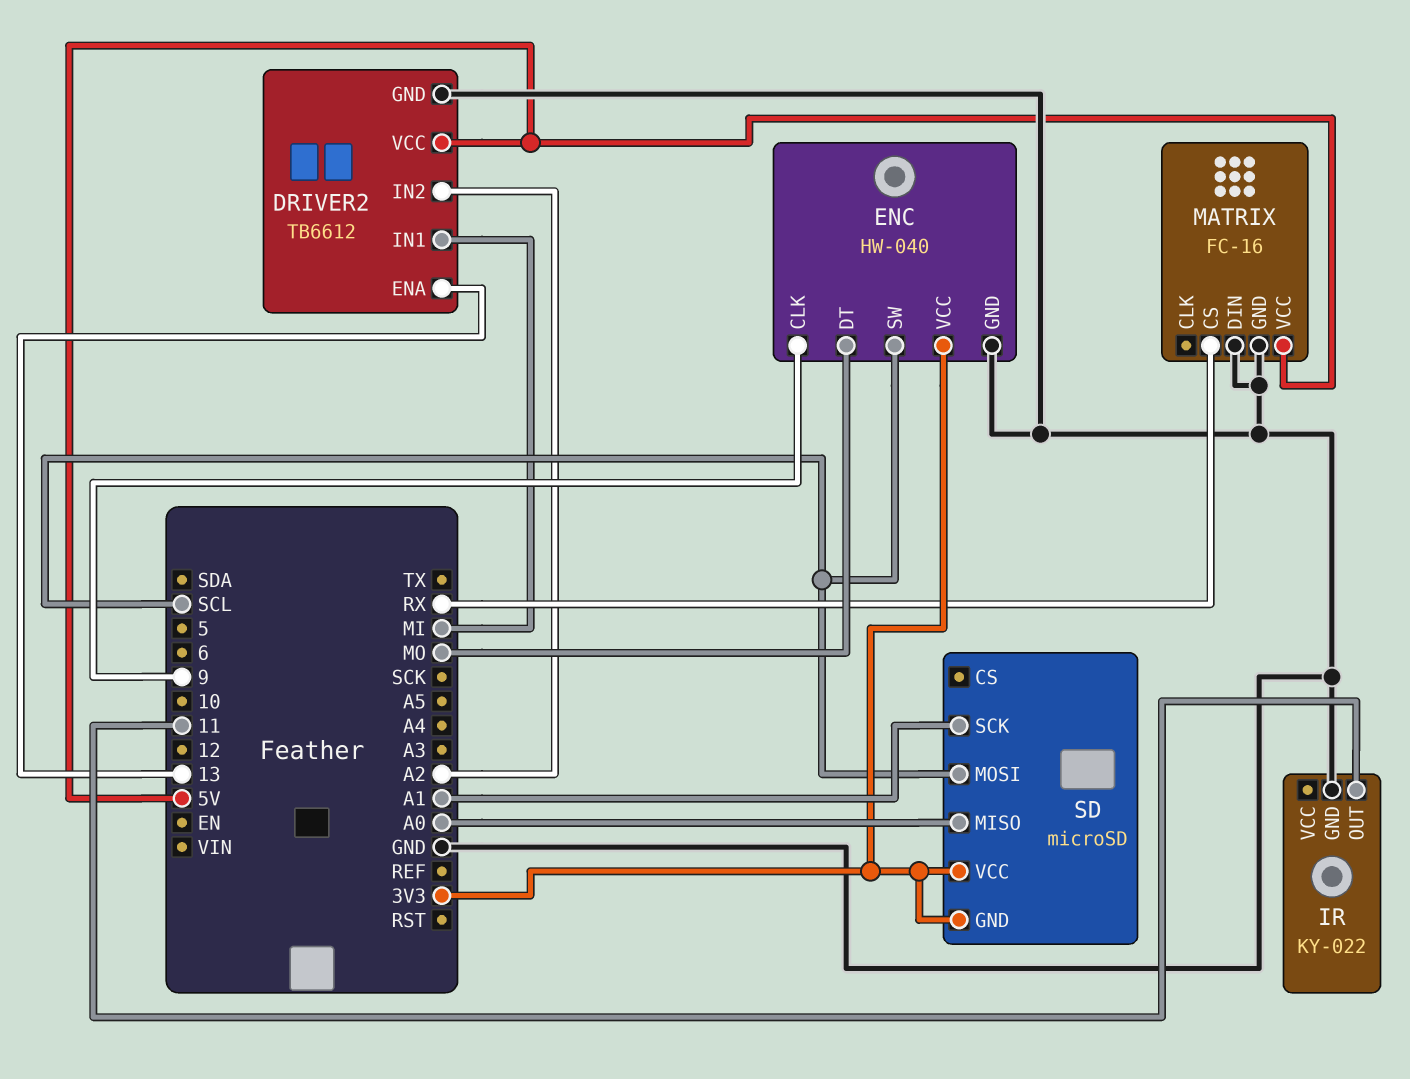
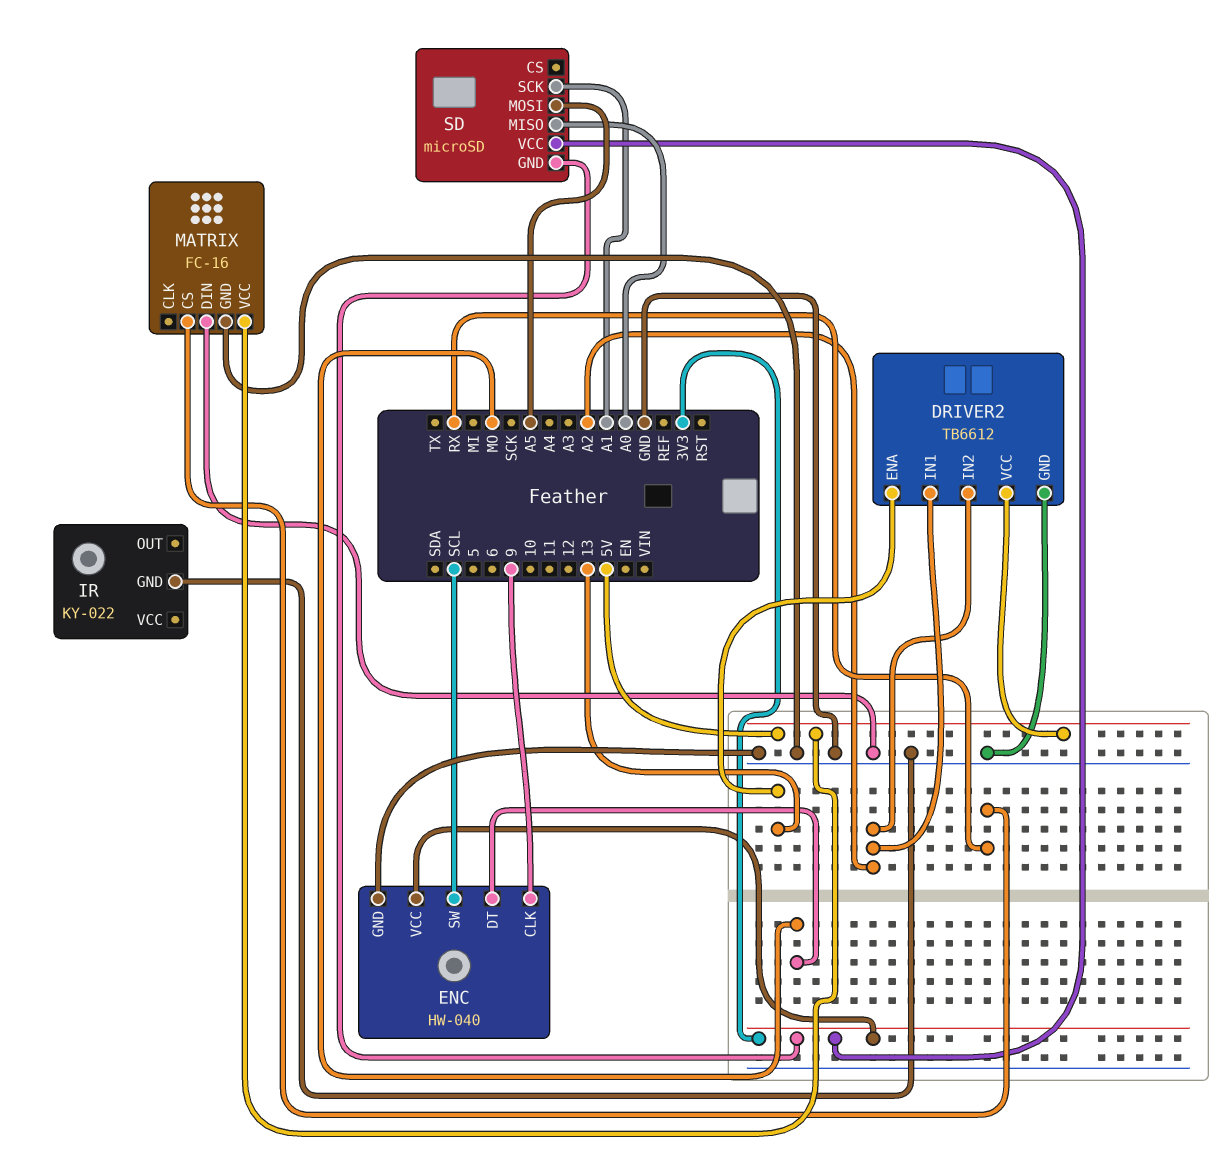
DRIVER2 pin IN1: MI -> A2
IR pin OUT: 11 -> none
SD pin MOSI: SCL -> A5

